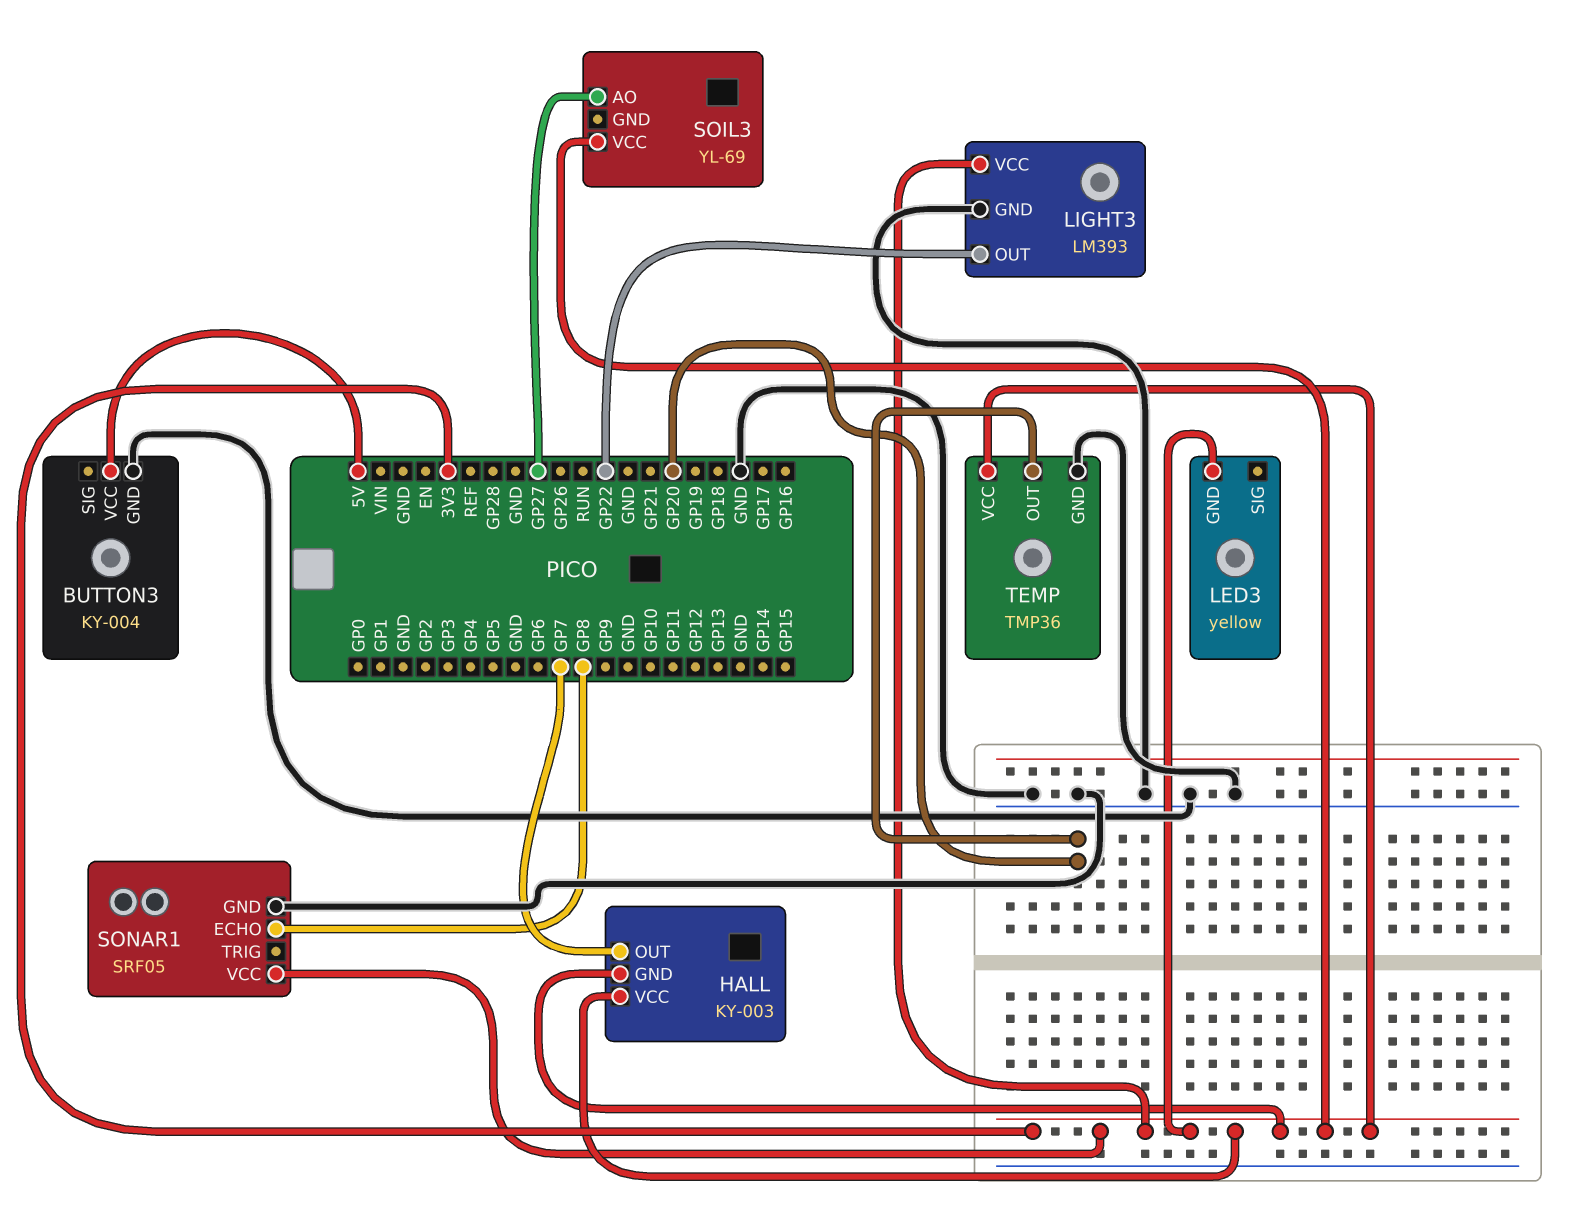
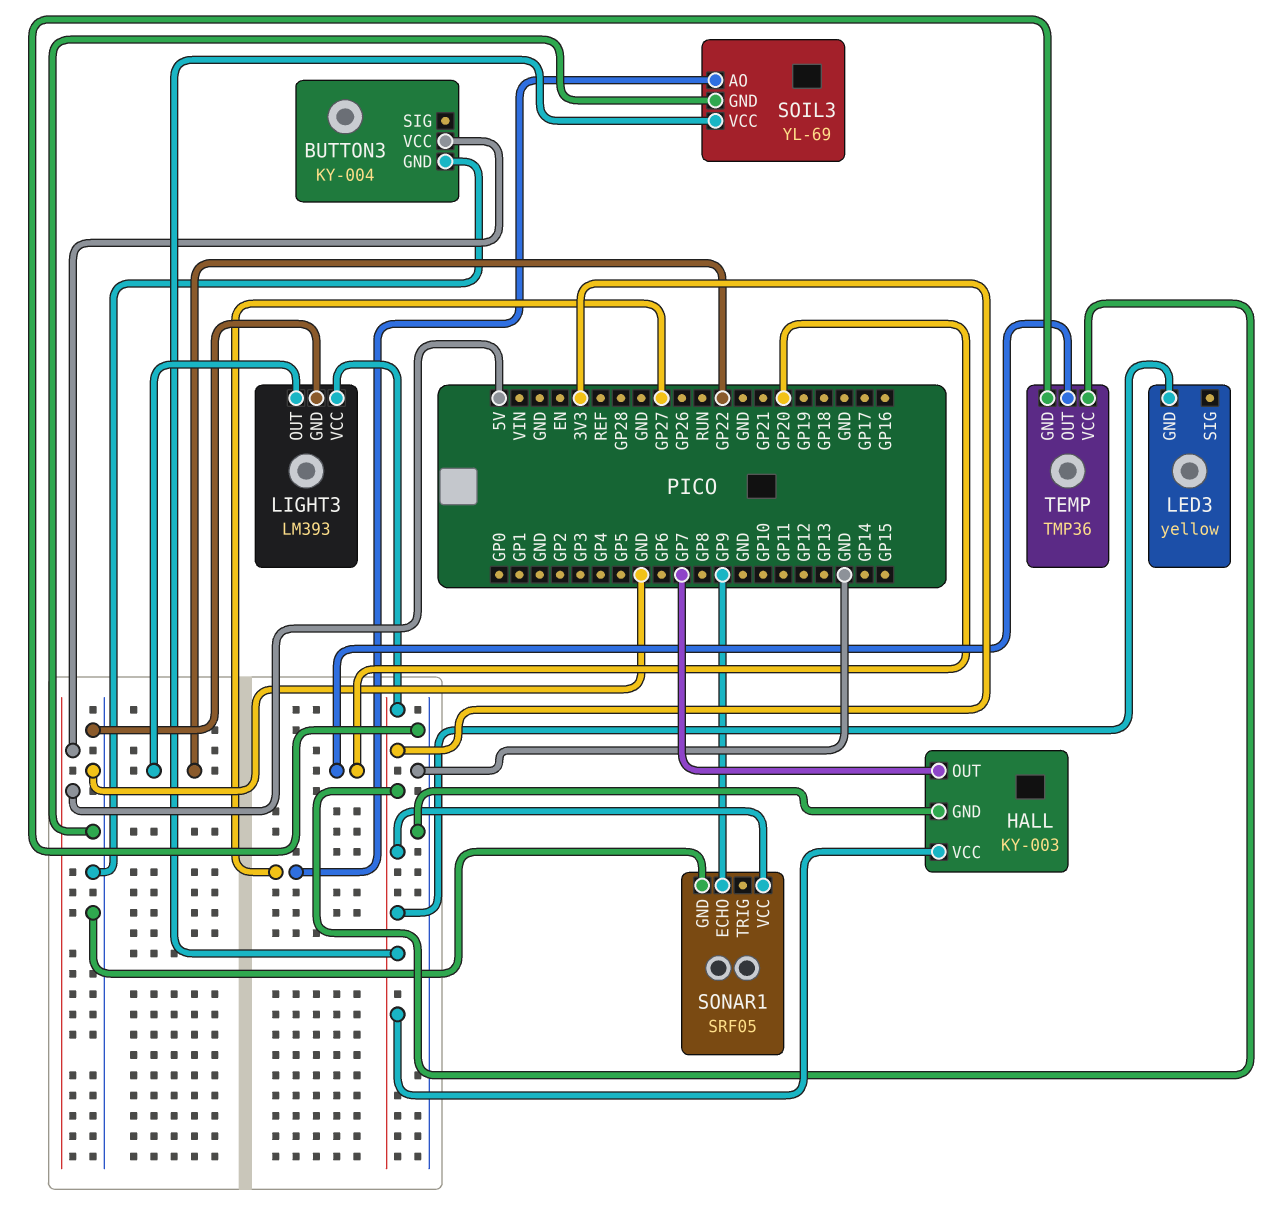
HALL pin GND: 3V3 -> GND
SOIL3 pin GND: none -> GND
SONAR1 pin ECHO: GP8 -> GP9

